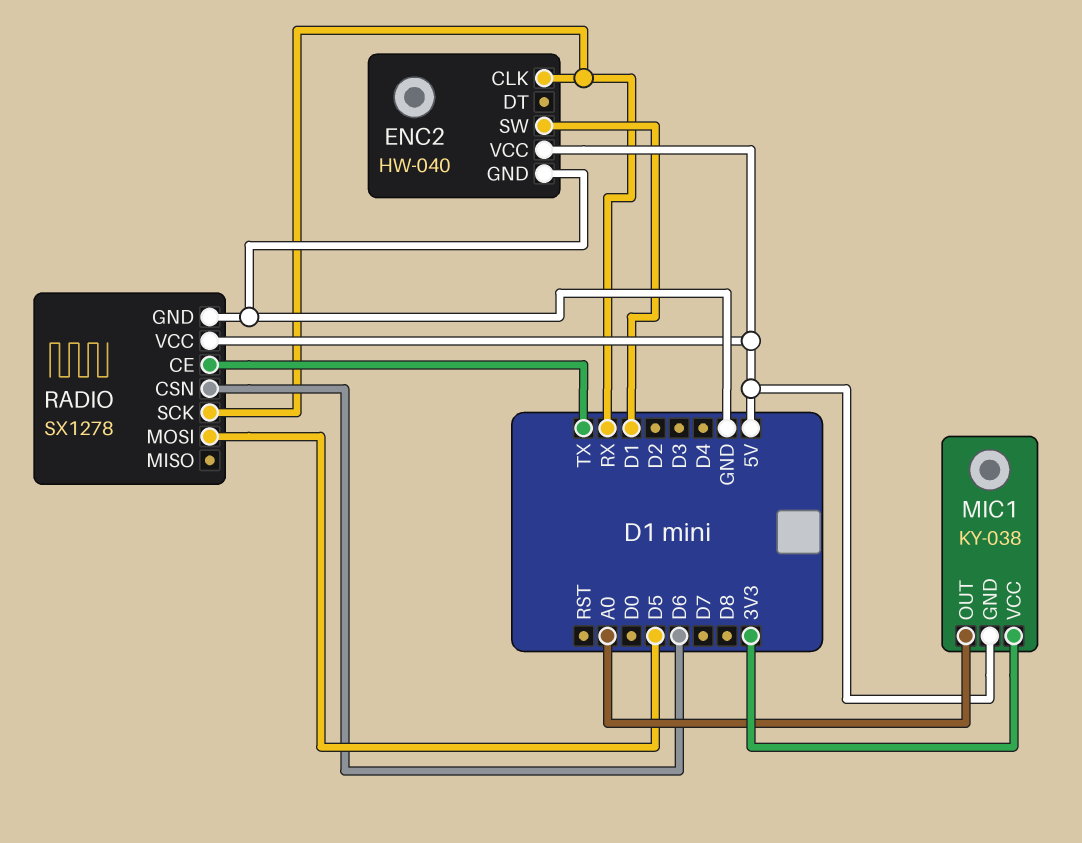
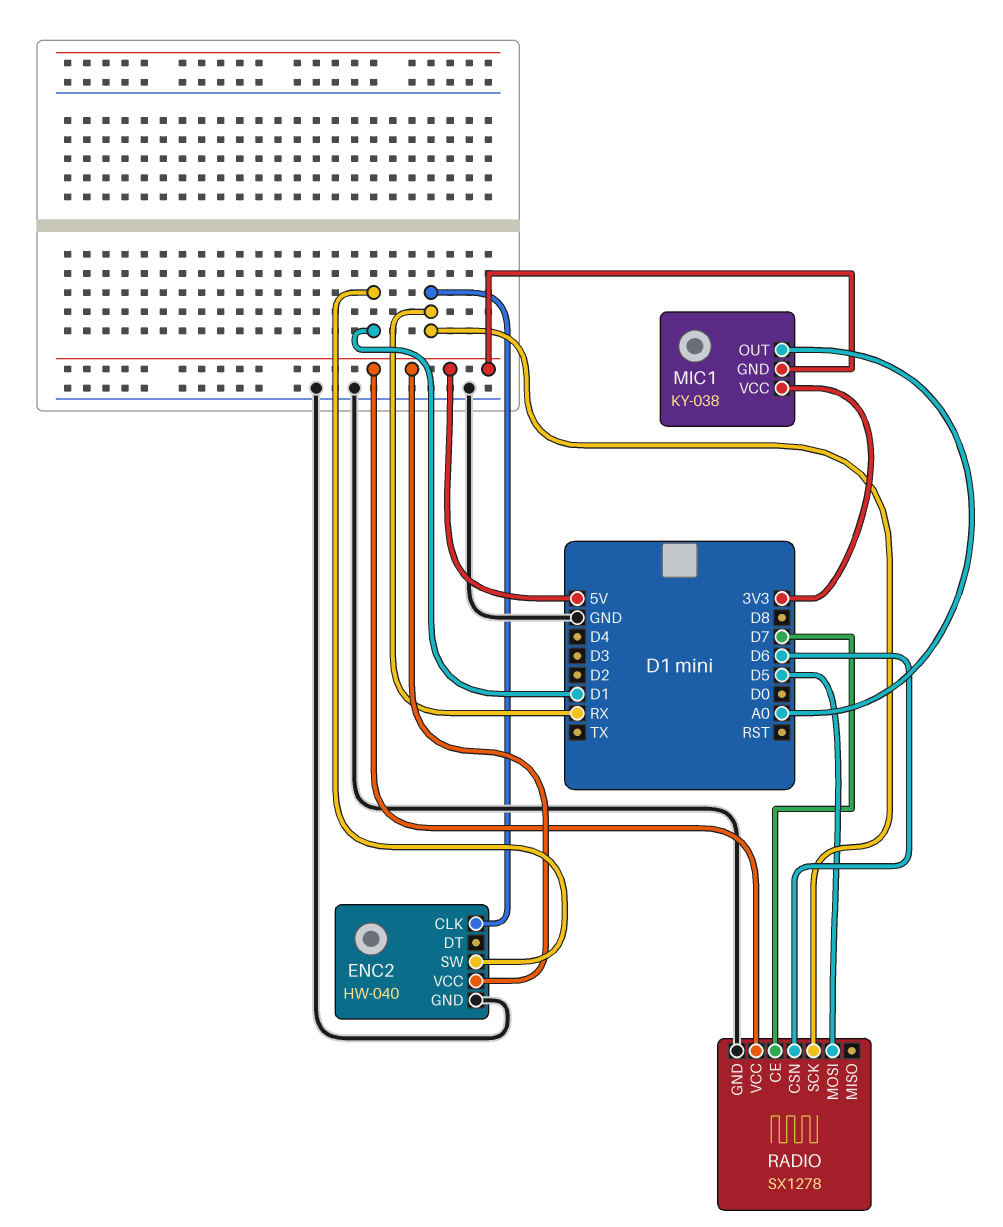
RADIO pin CE: TX -> D7

